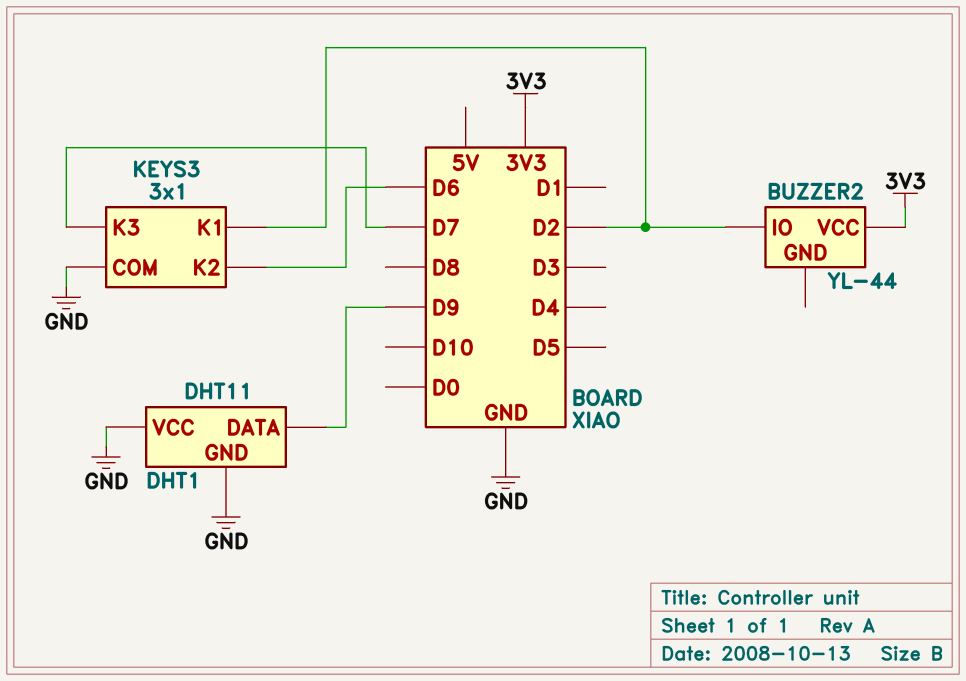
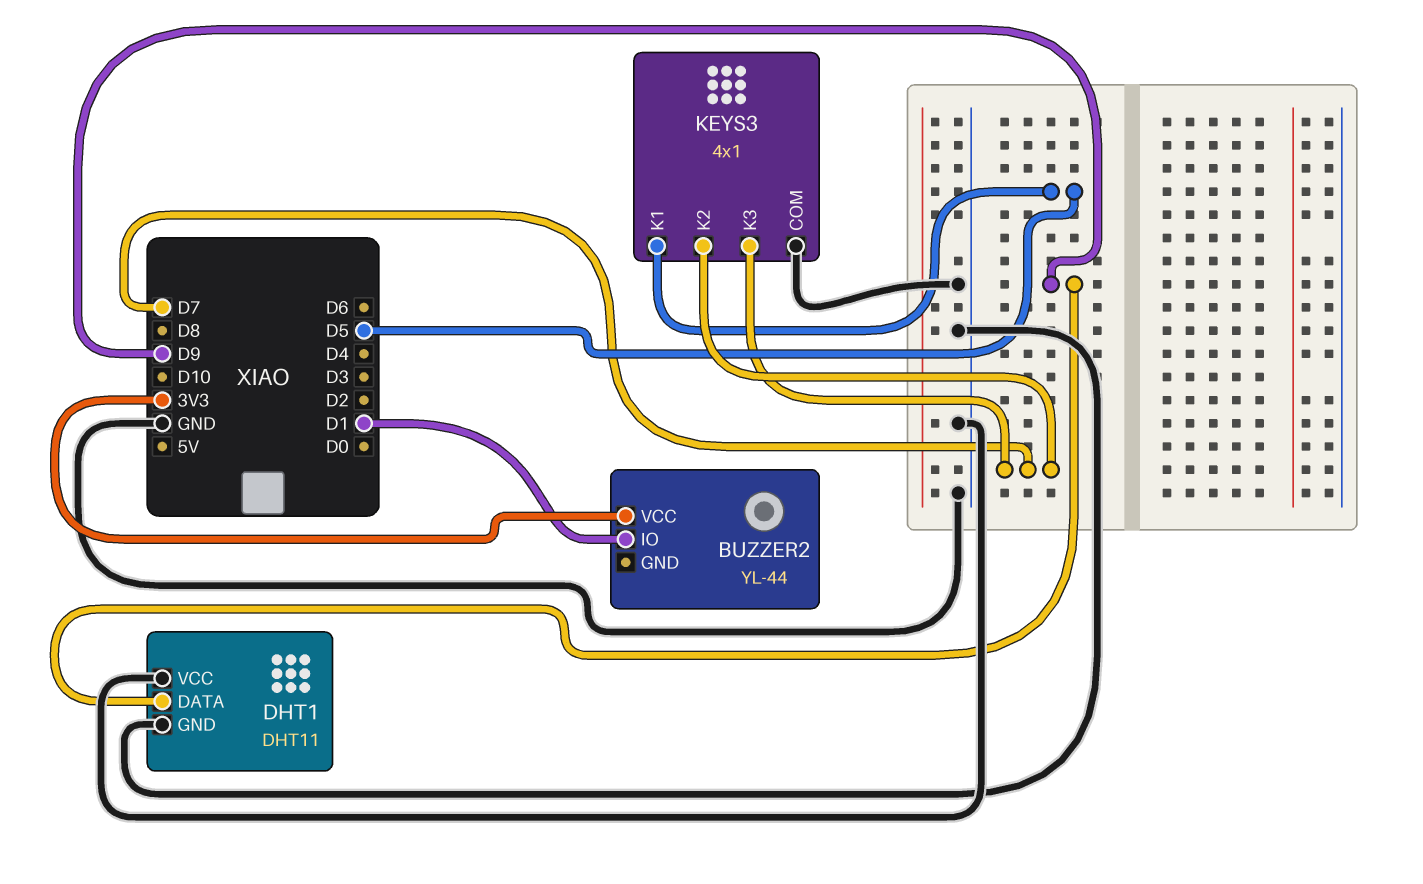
BUZZER2 pin IO: D2 -> D1
KEYS3: 3x1 -> 4x1
KEYS3 pin K1: D2 -> D5
KEYS3 pin K2: D6 -> D7

